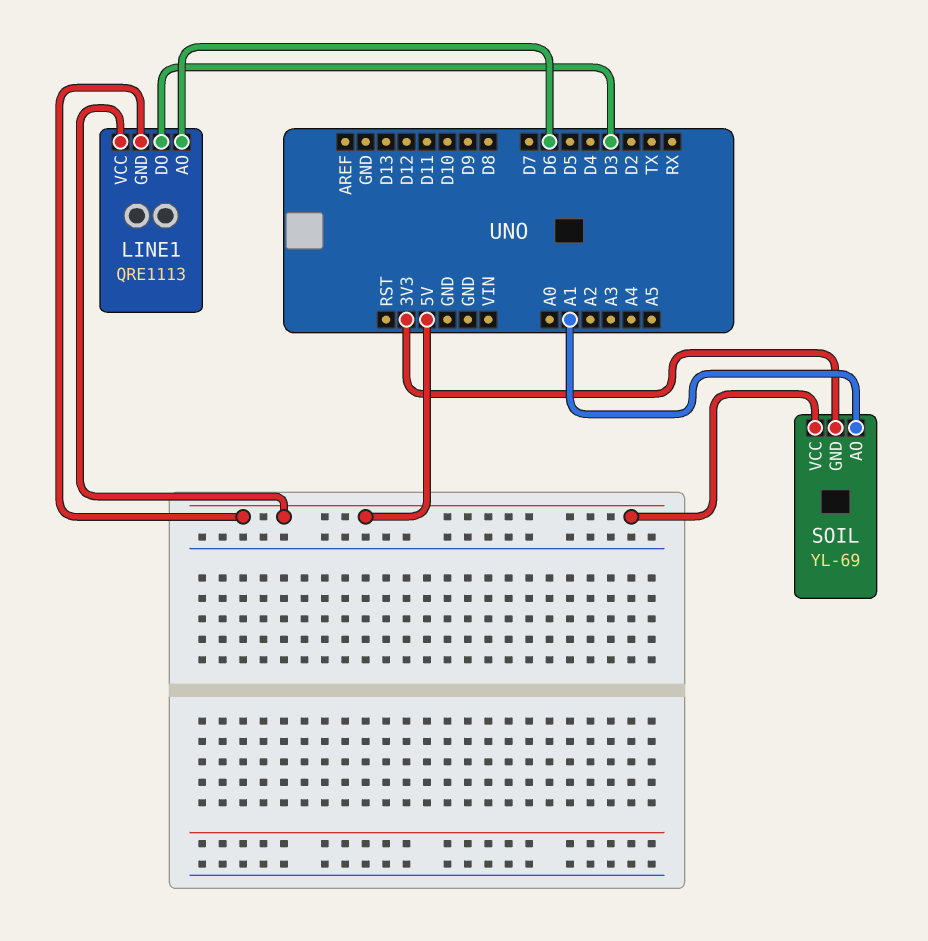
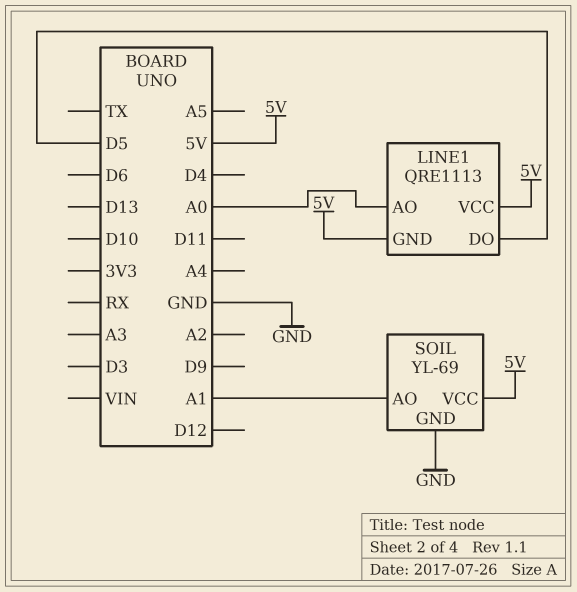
LINE1 pin AO: D6 -> A0
LINE1 pin DO: D3 -> D5
SOIL pin GND: 3V3 -> GND

